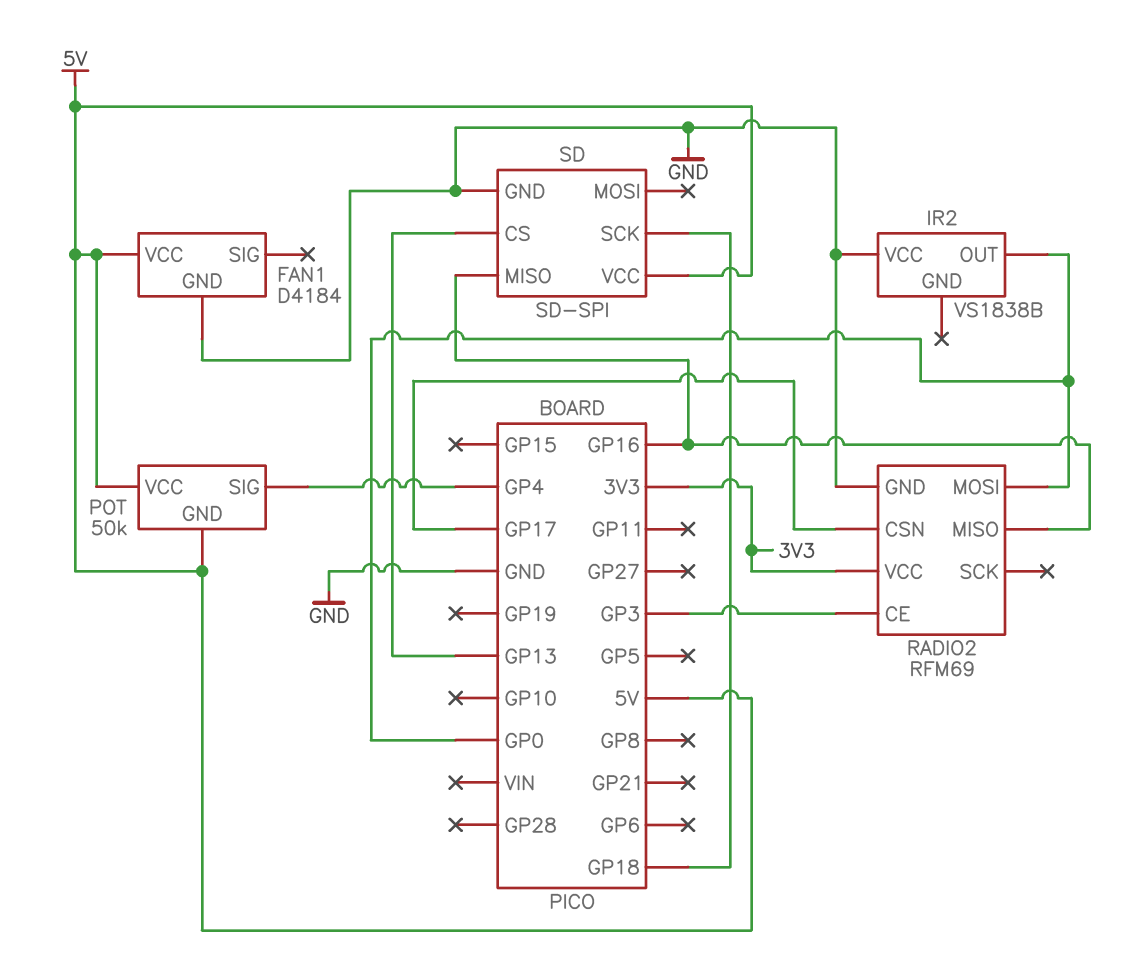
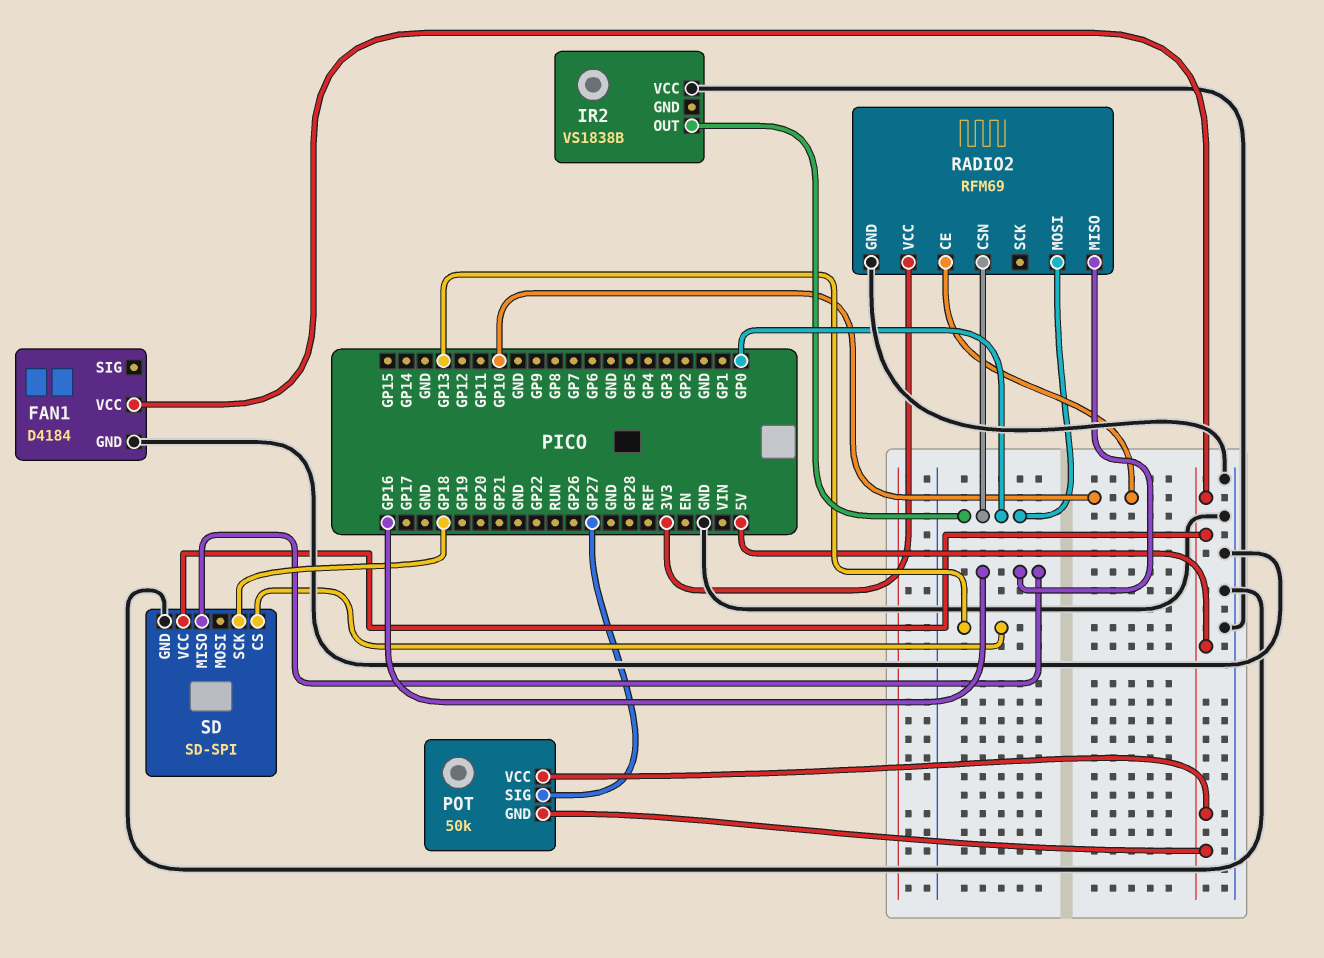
POT pin SIG: GP4 -> GP27
RADIO2 pin CE: GP3 -> GP10
RADIO2 pin CSN: GP17 -> GP0

